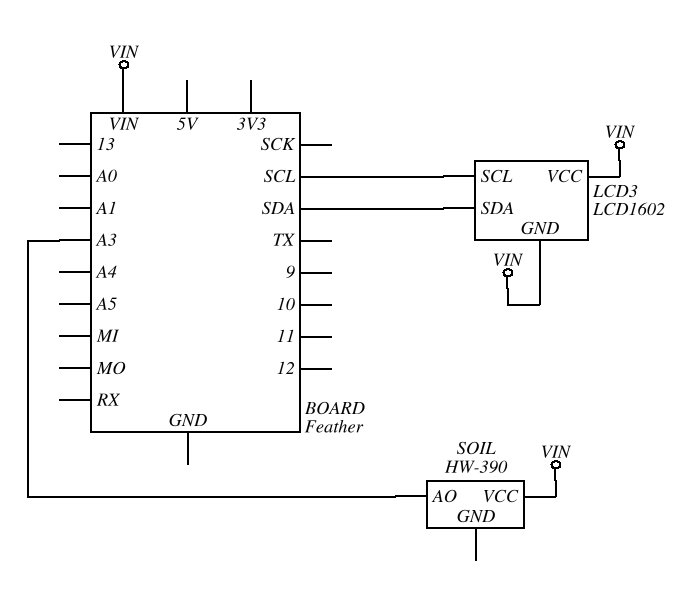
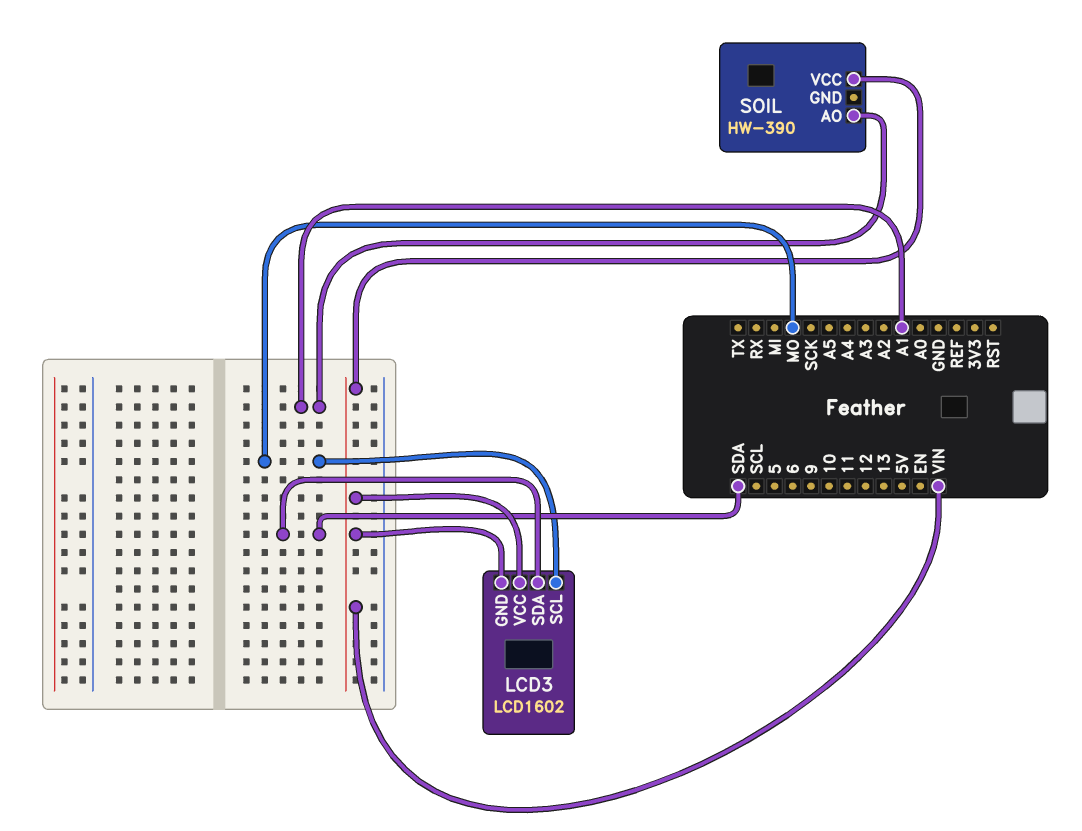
LCD3 pin SCL: SCL -> MO
SOIL pin AO: A3 -> A1

